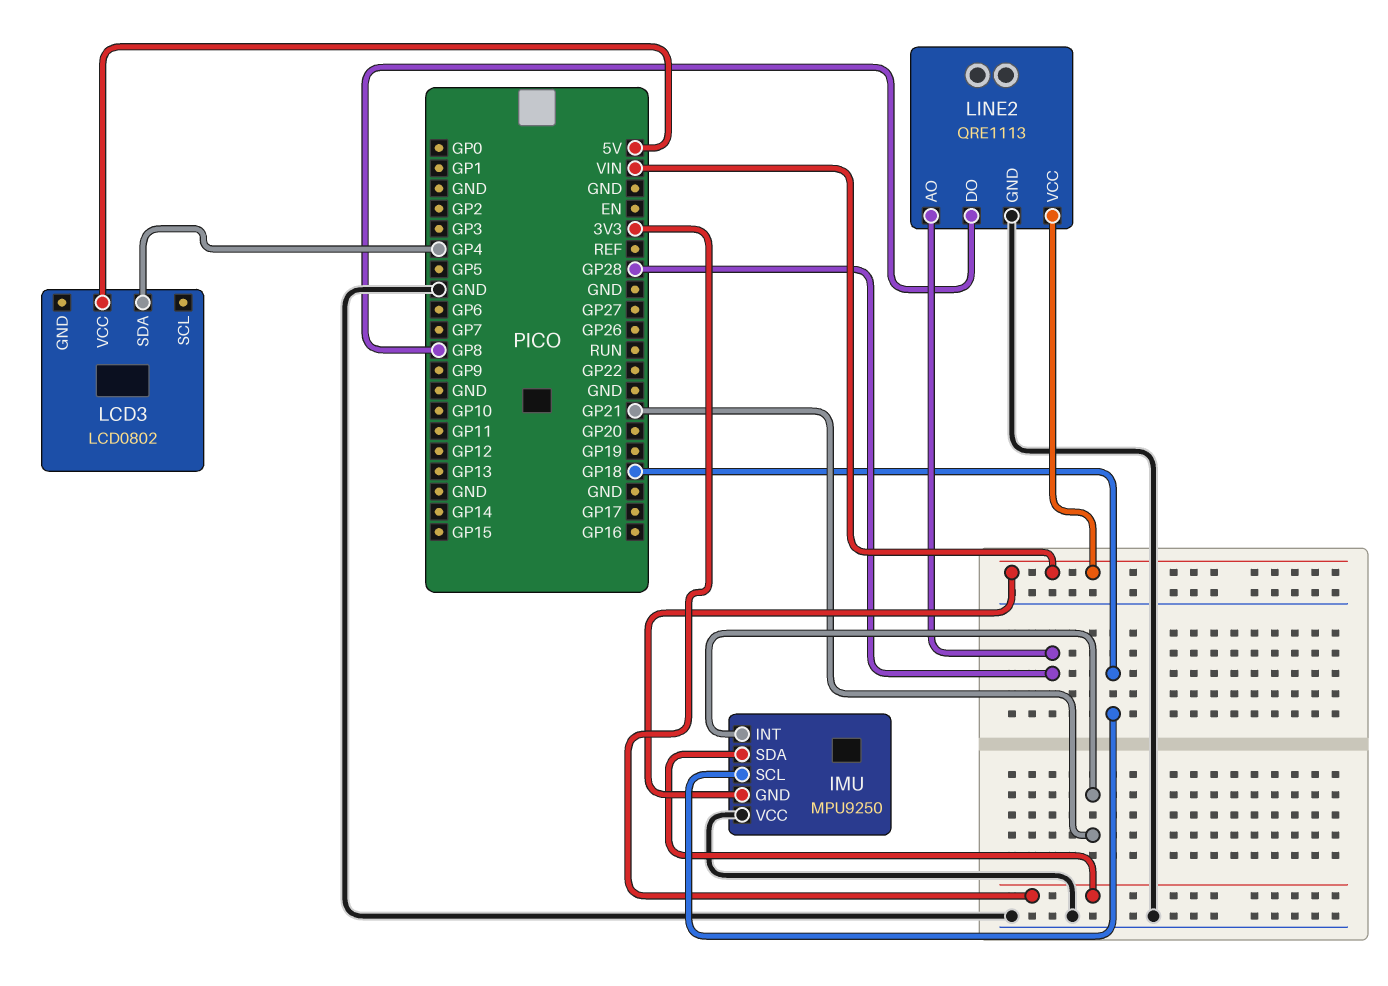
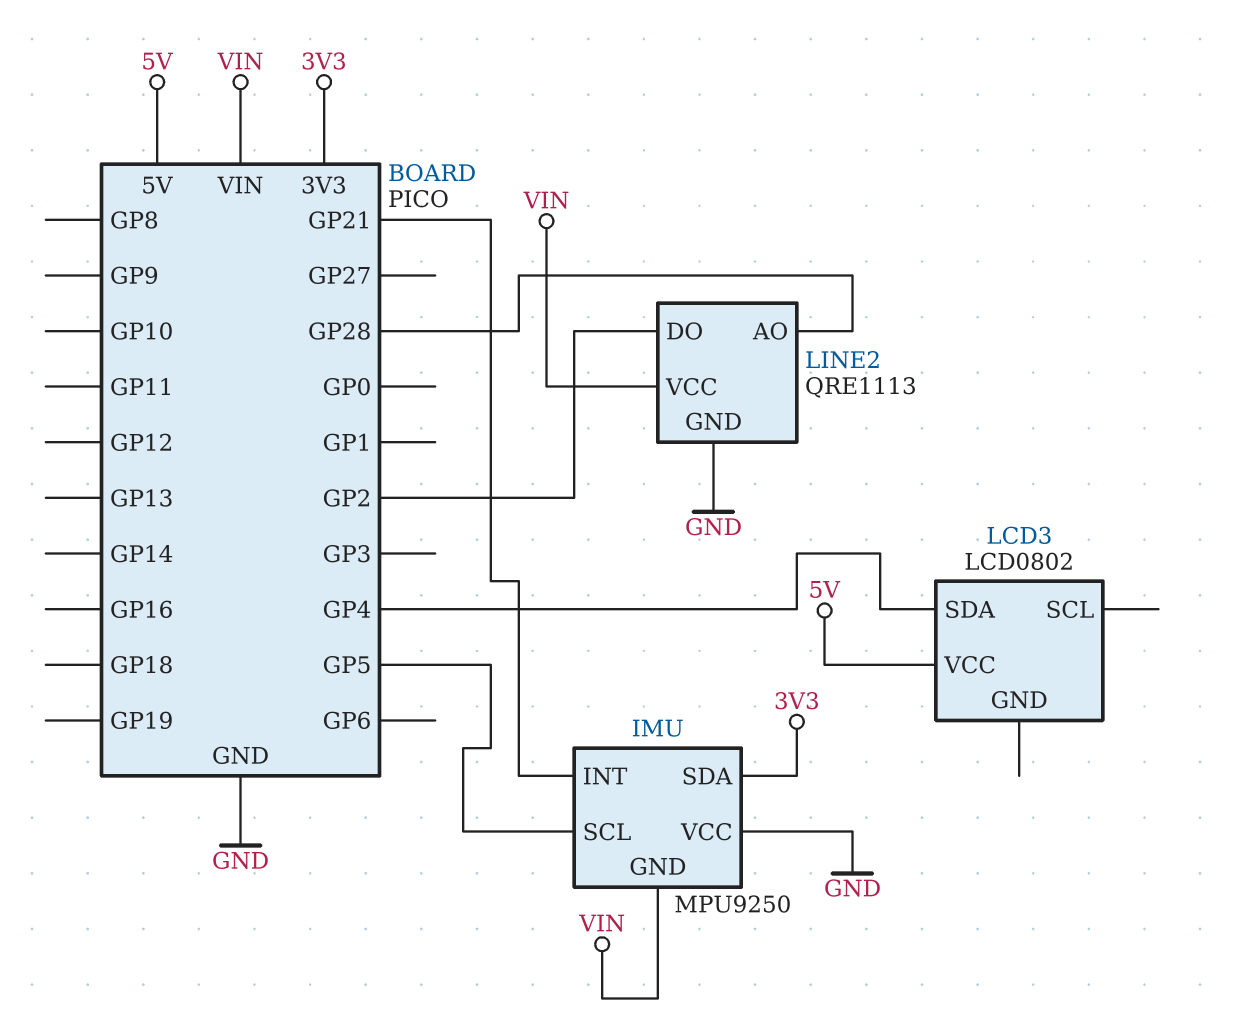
IMU pin SCL: GP18 -> GP5
LINE2 pin DO: GP8 -> GP2

